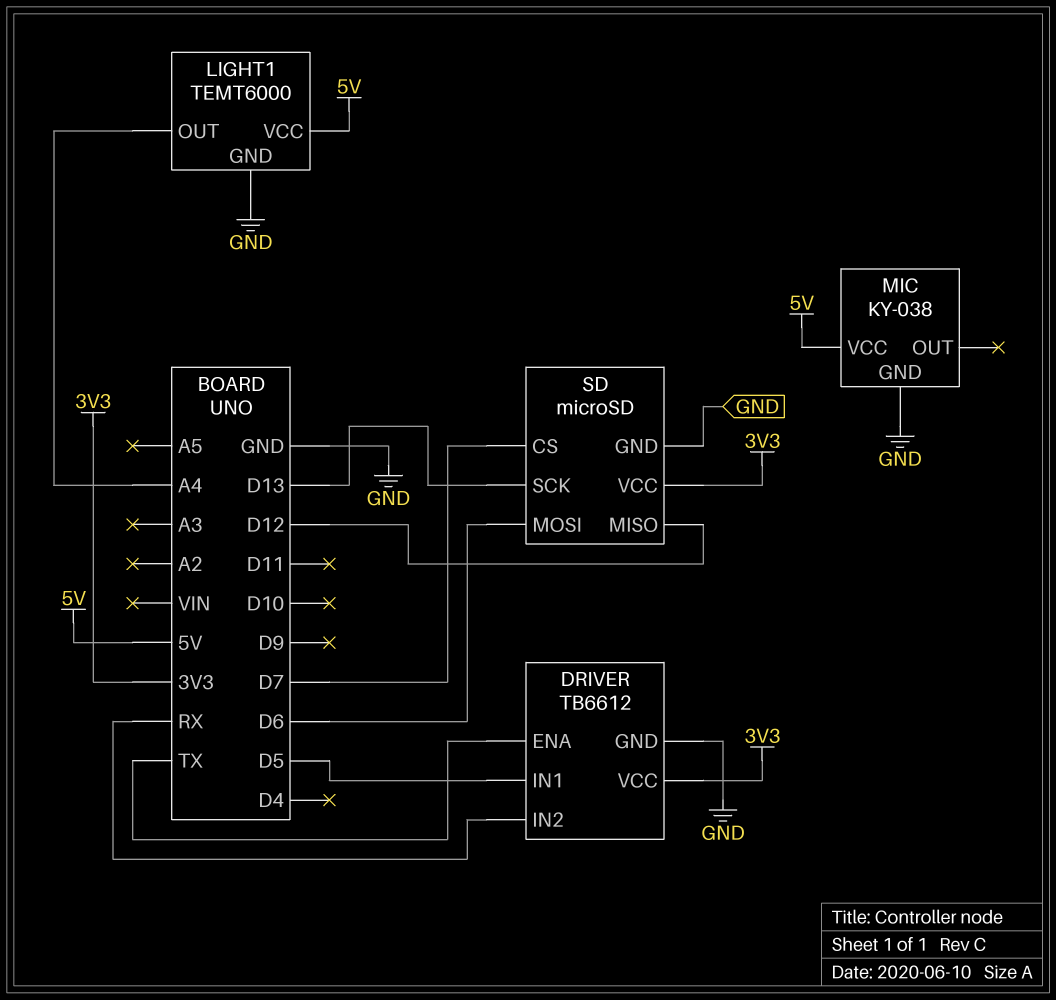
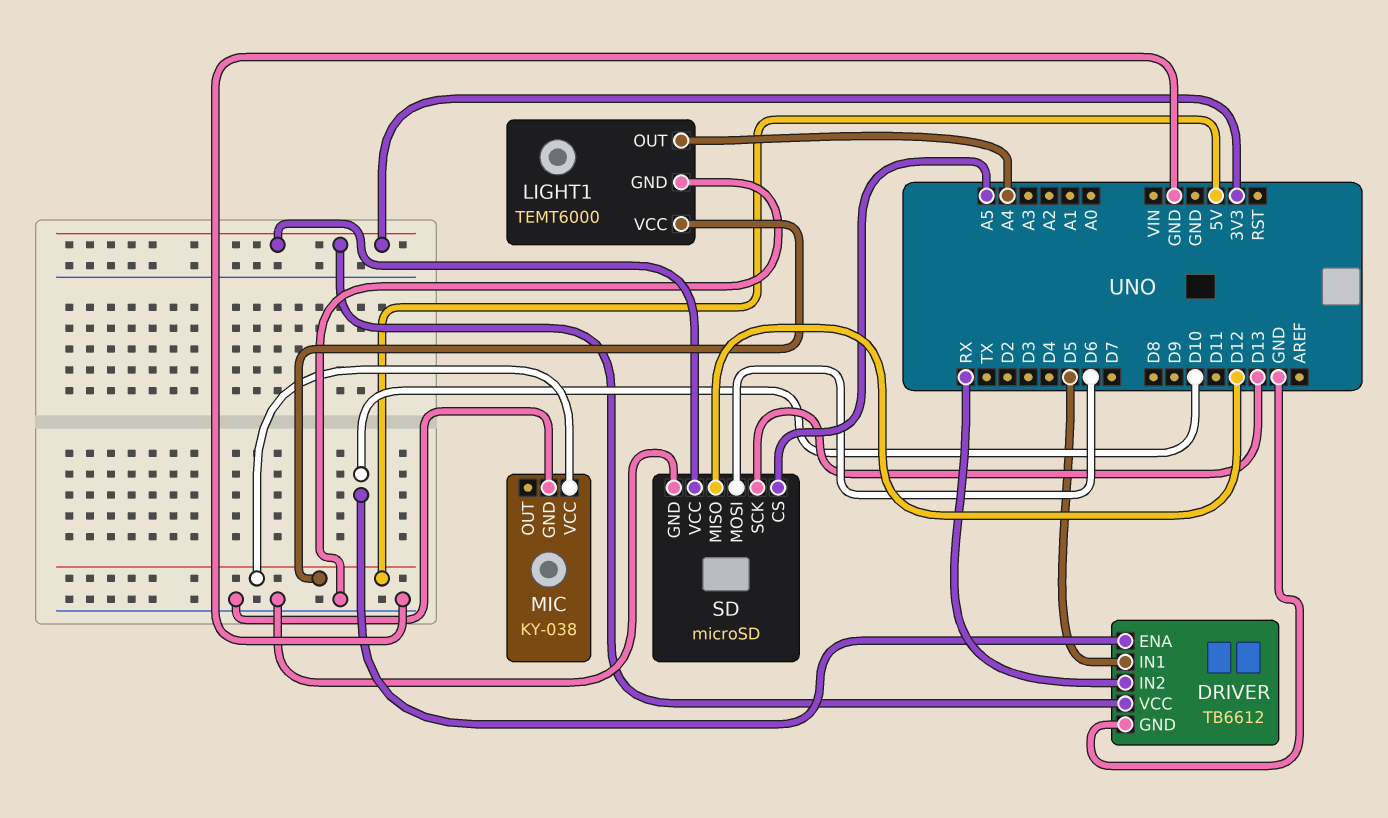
DRIVER pin ENA: TX -> D10
SD pin CS: D7 -> A5

